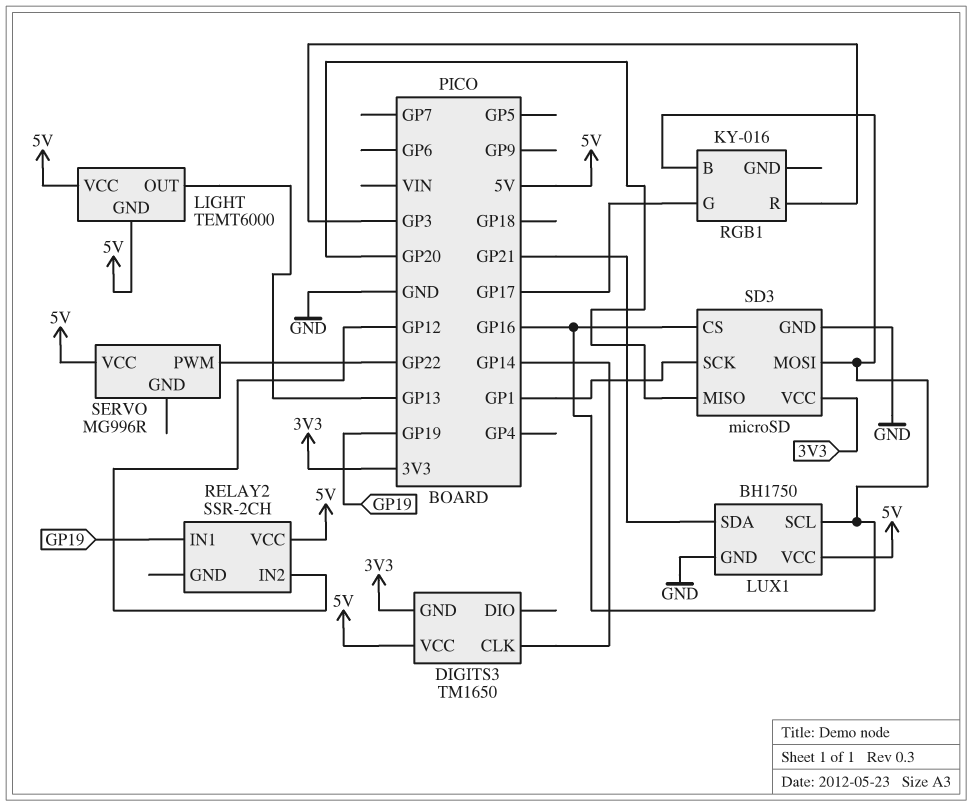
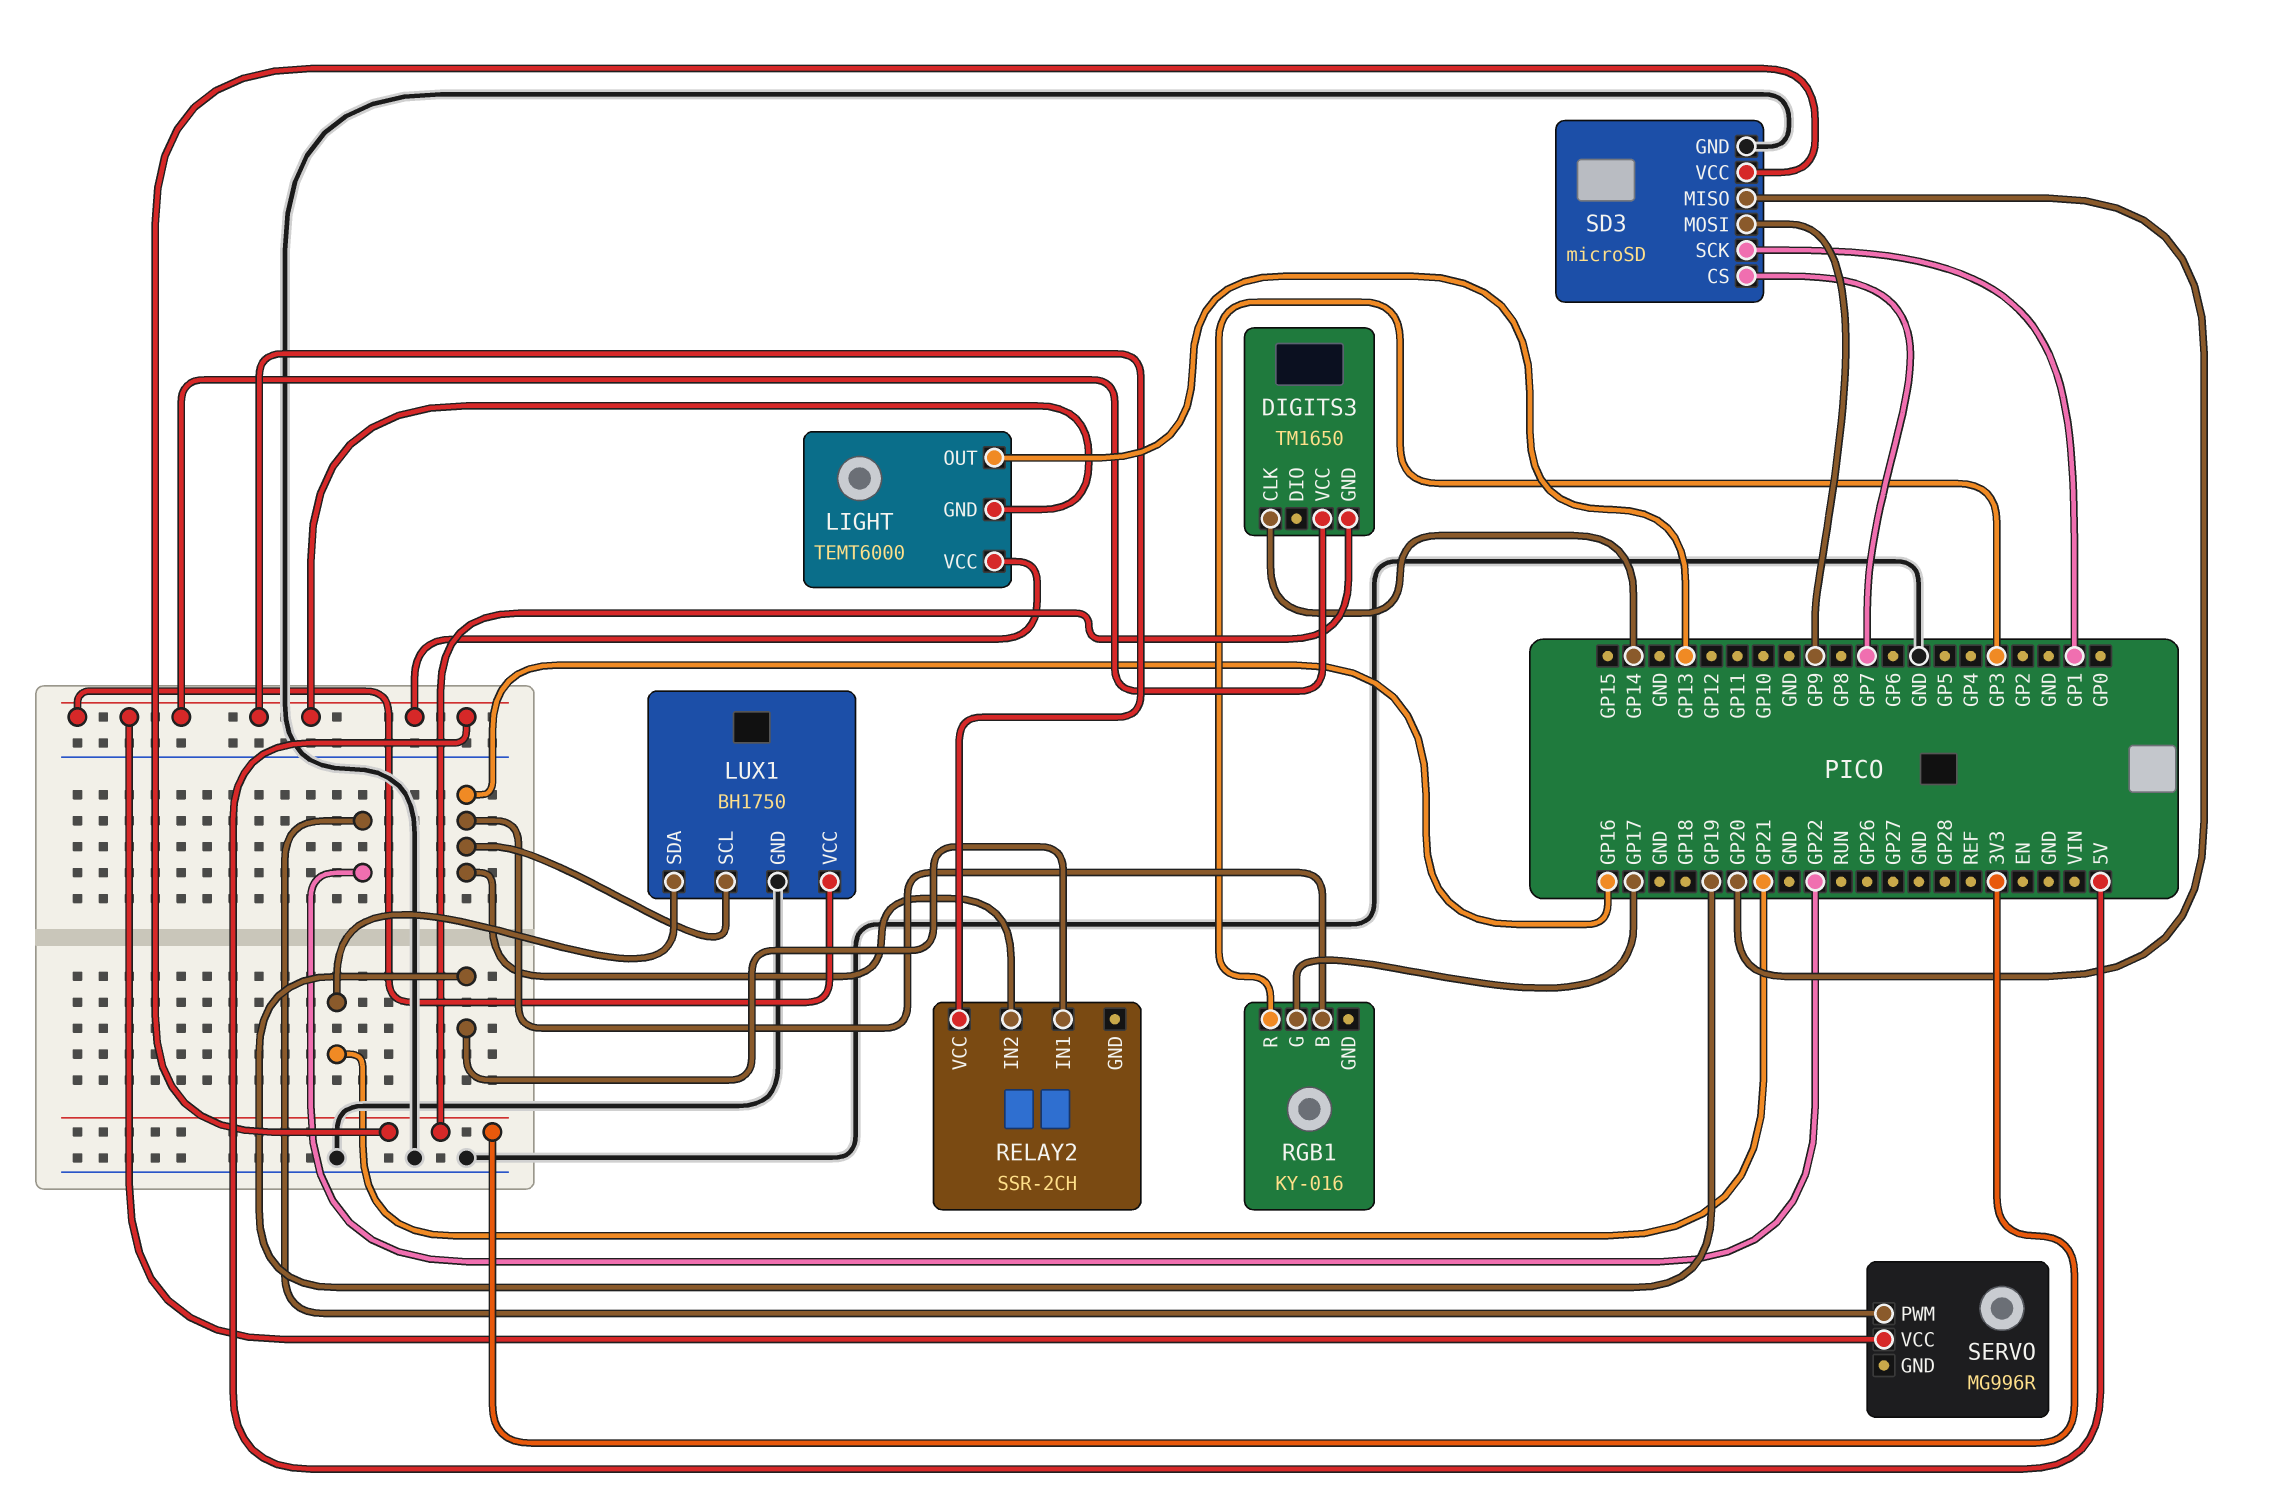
RELAY2 pin IN2: GP12 -> GP16
SD3 pin CS: GP16 -> GP7
SD3 pin MOSI: GP16 -> GP9

